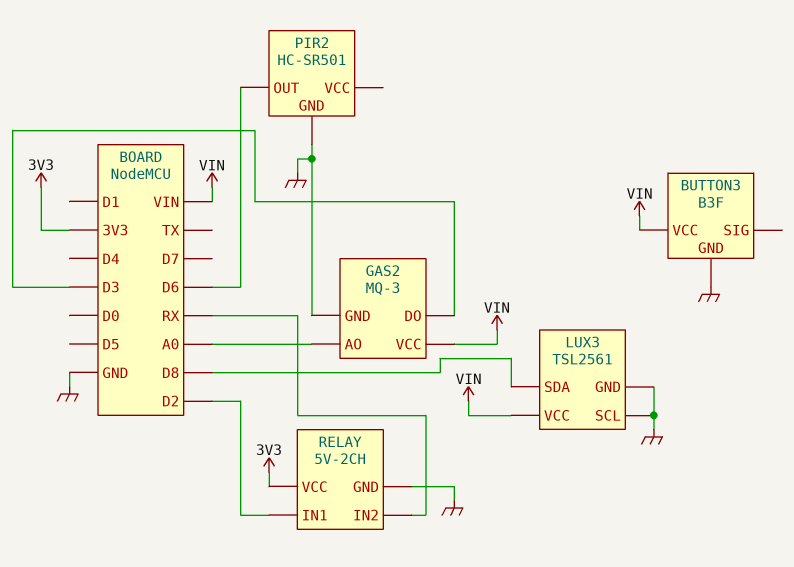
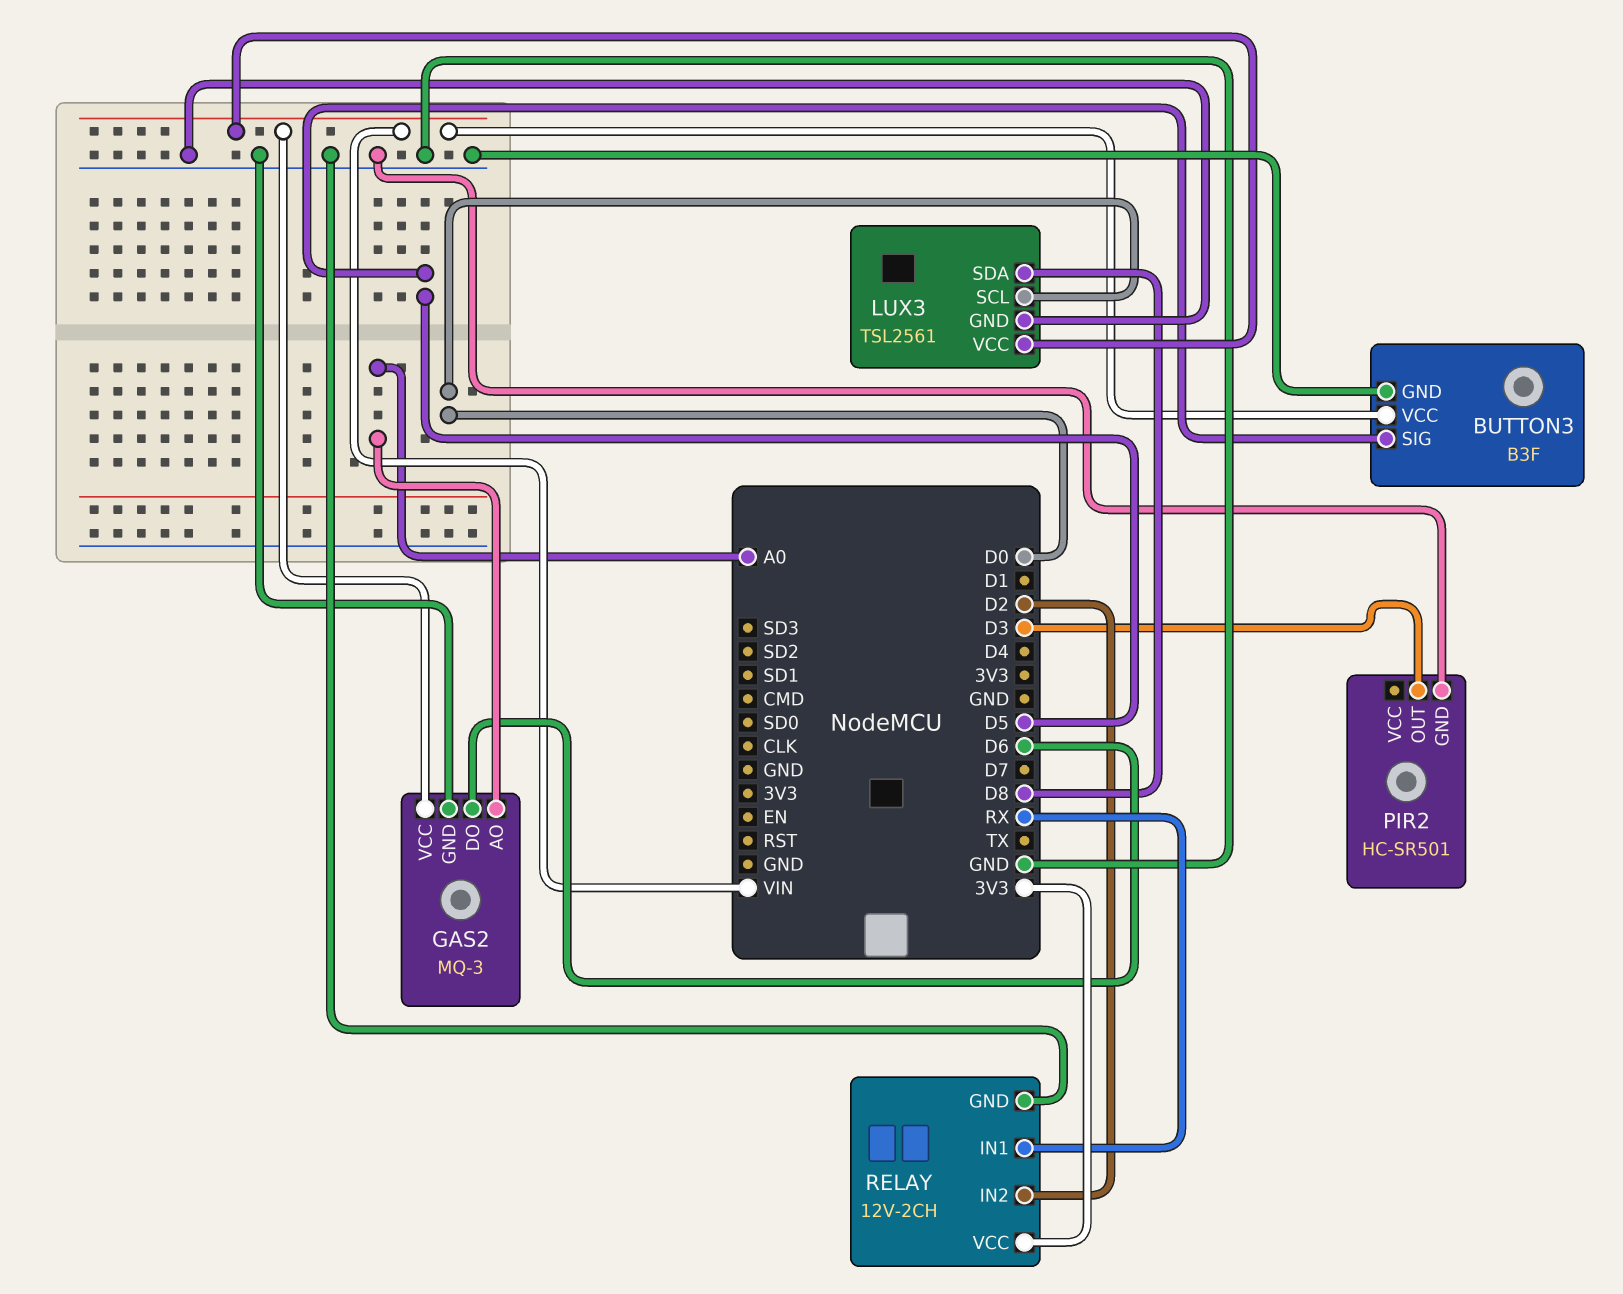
BUTTON3 pin SIG: none -> D5
GAS2 pin DO: D3 -> D6
LUX3 pin SCL: GND -> D0
PIR2 pin OUT: D6 -> D3
RELAY: 5V-2CH -> 12V-2CH
RELAY pin IN1: D2 -> RX
RELAY pin IN2: RX -> D2

